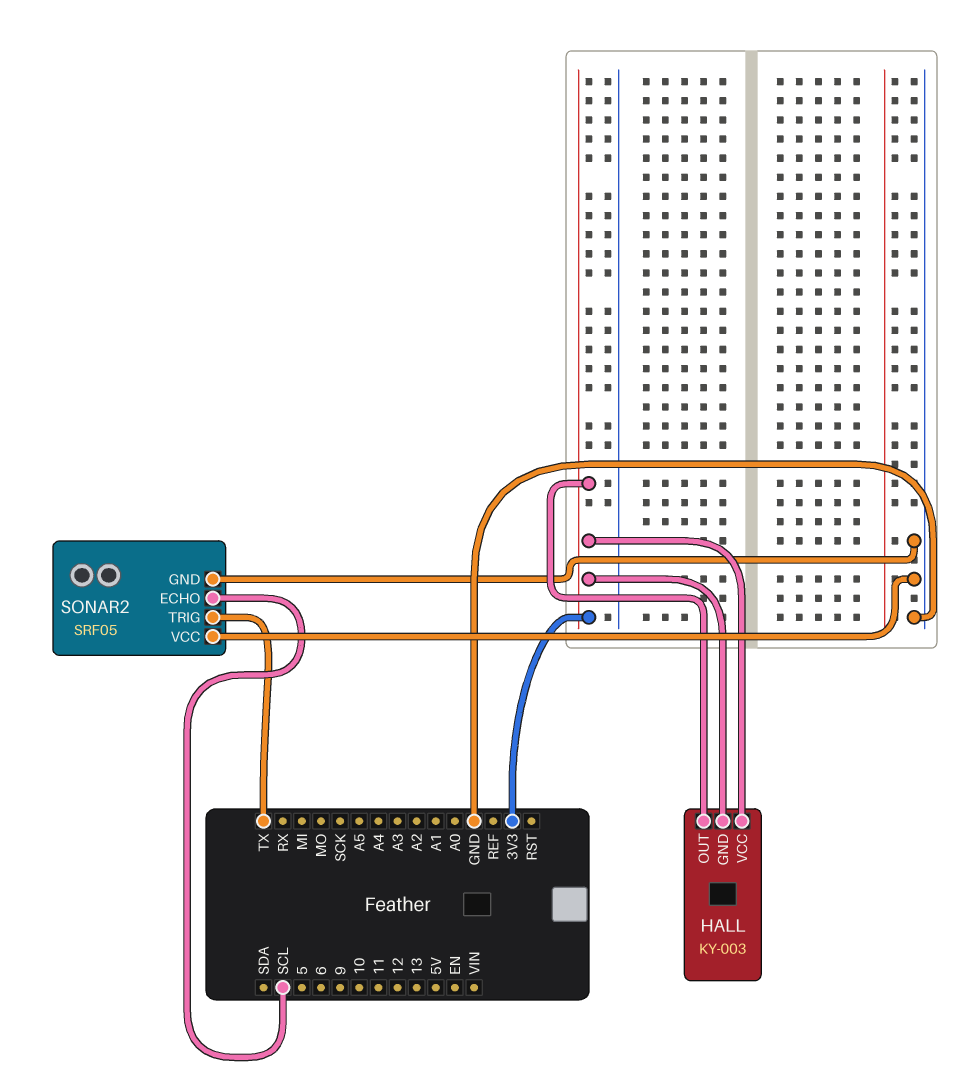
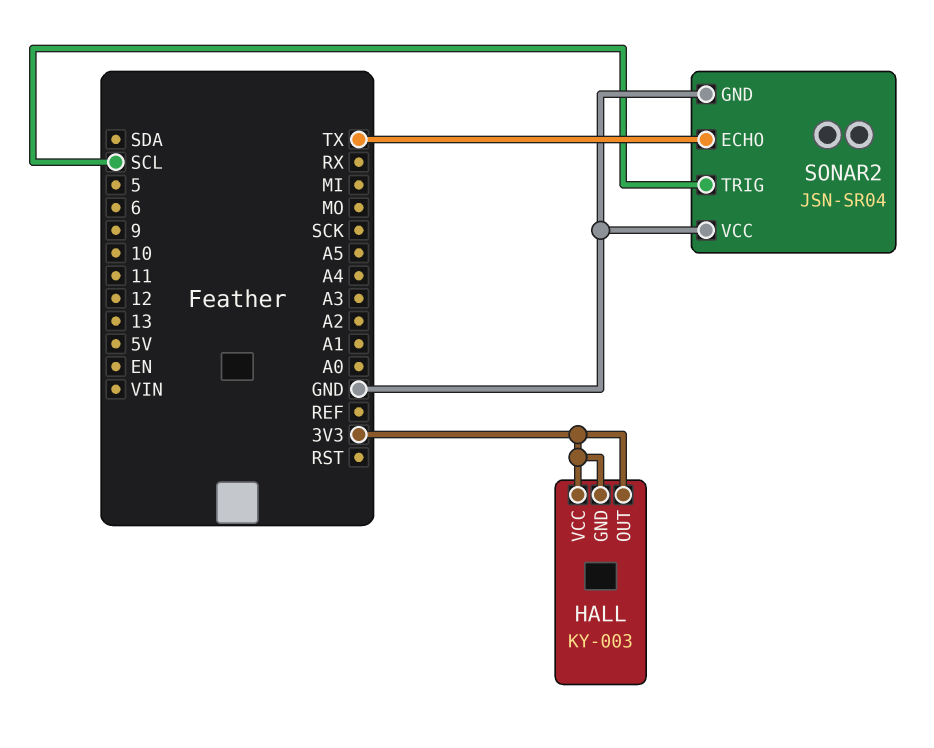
SONAR2: SRF05 -> JSN-SR04
SONAR2 pin ECHO: SCL -> TX
SONAR2 pin TRIG: TX -> SCL

